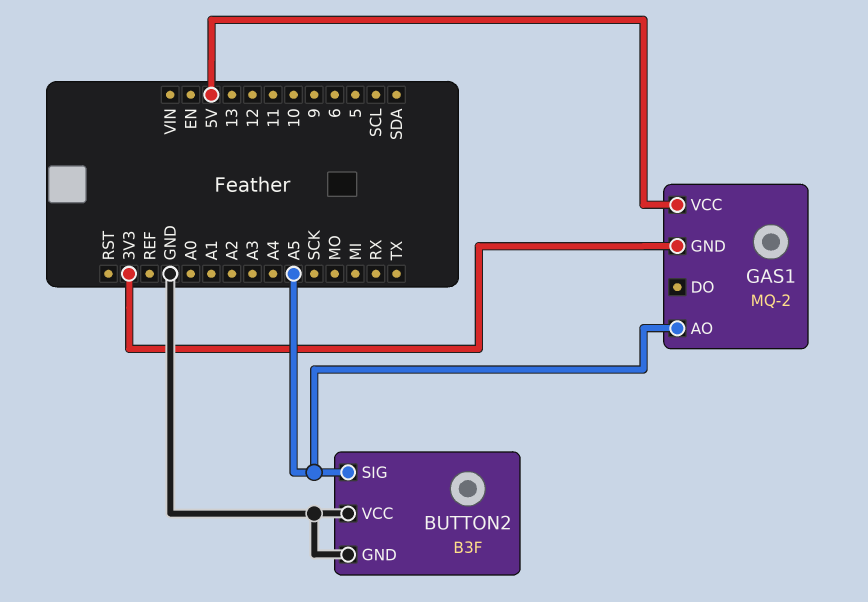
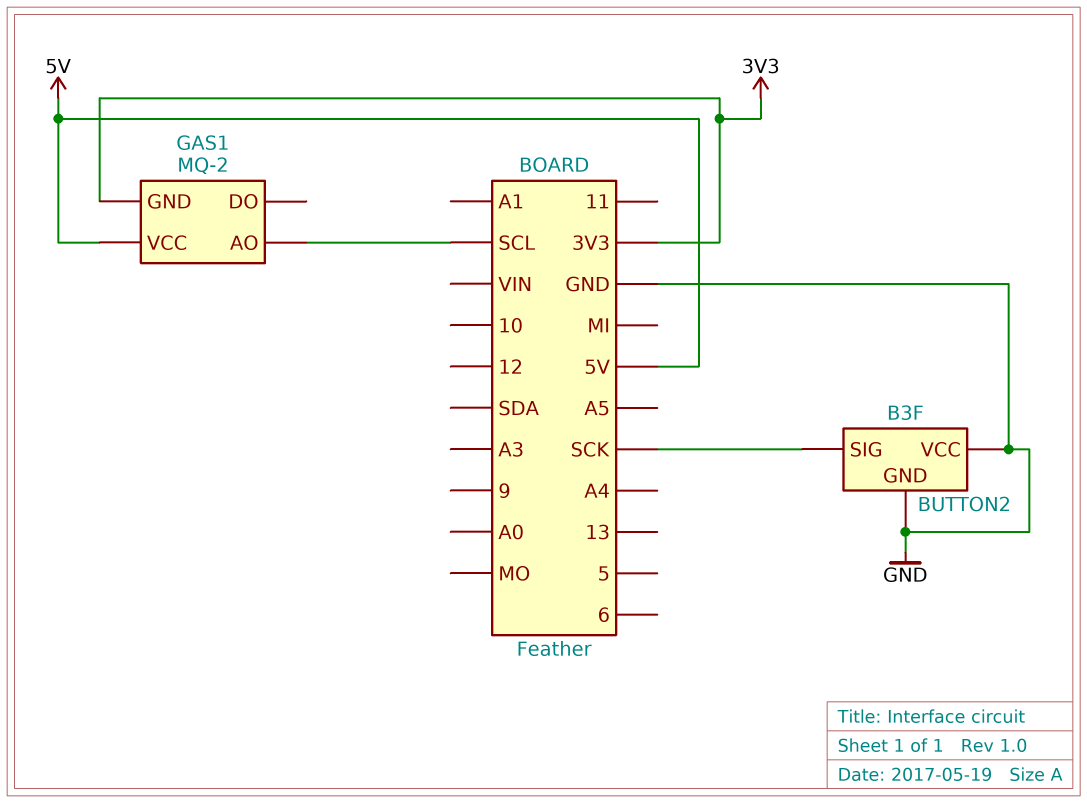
BUTTON2 pin SIG: A5 -> SCK
GAS1 pin AO: A5 -> SCL

